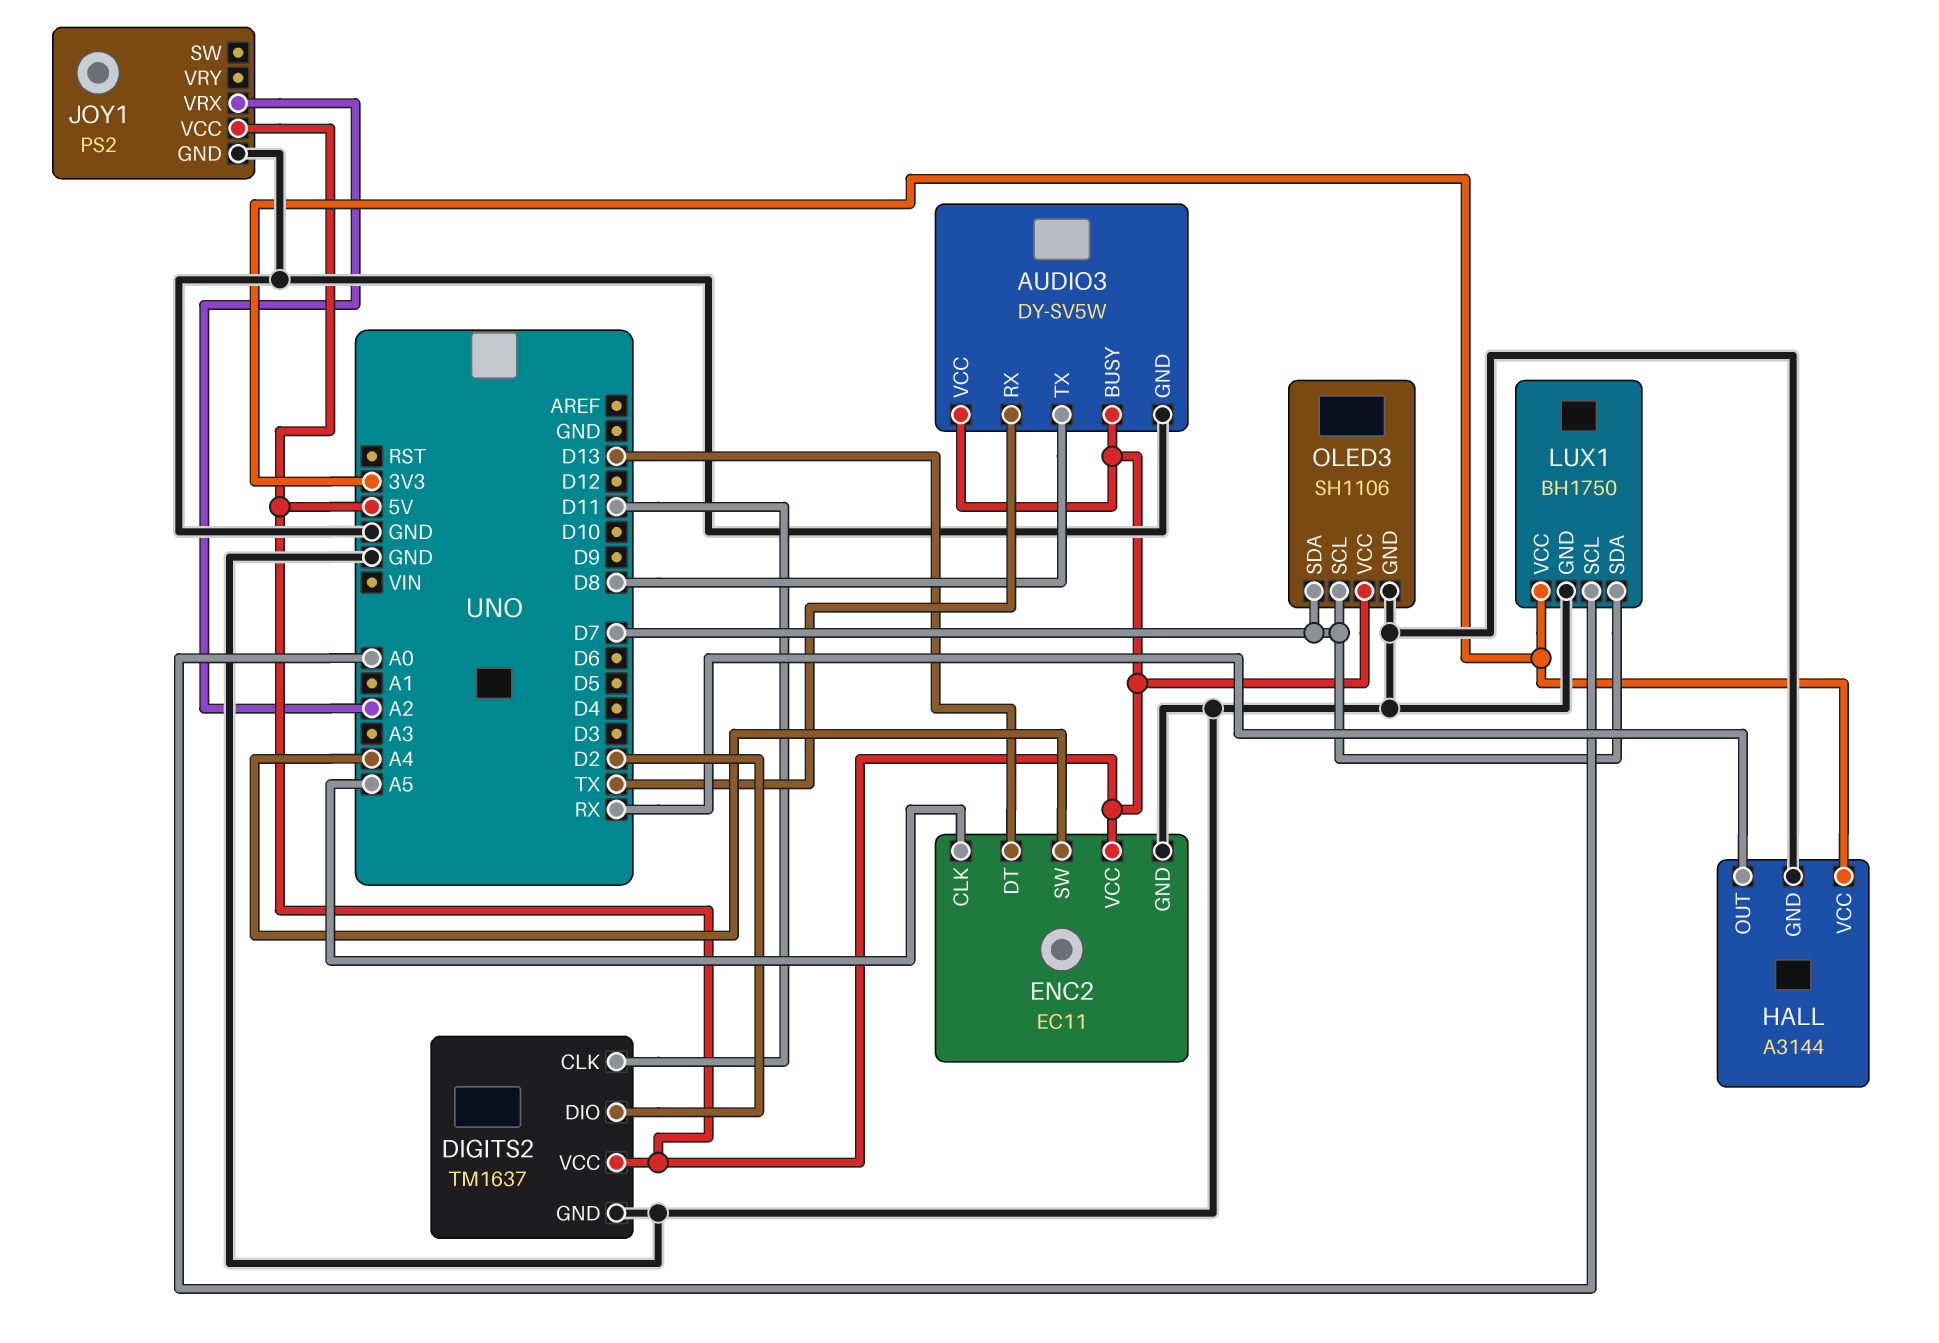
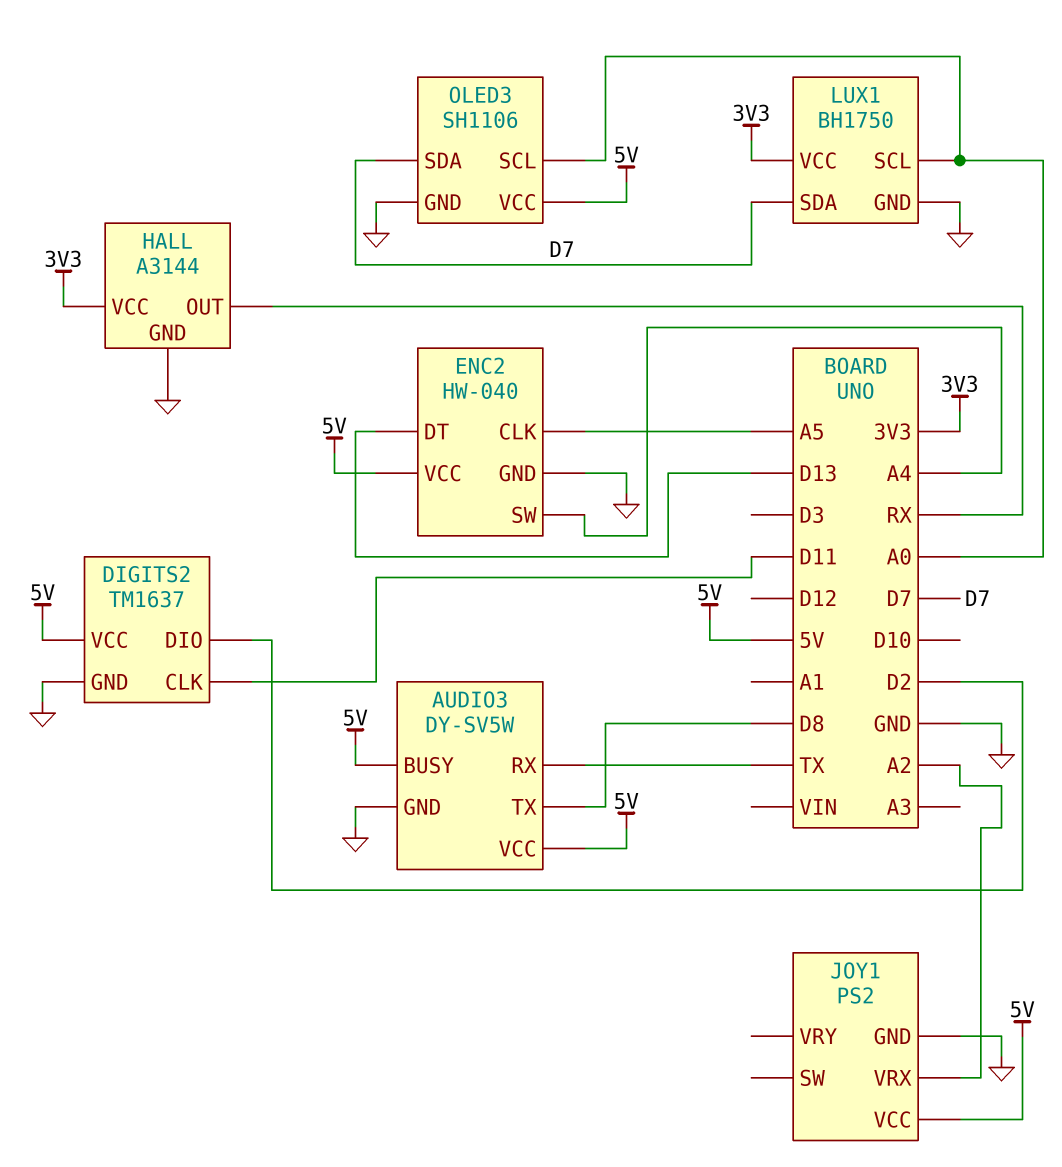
ENC2: EC11 -> HW-040
OLED3 pin SCL: D7 -> A0

